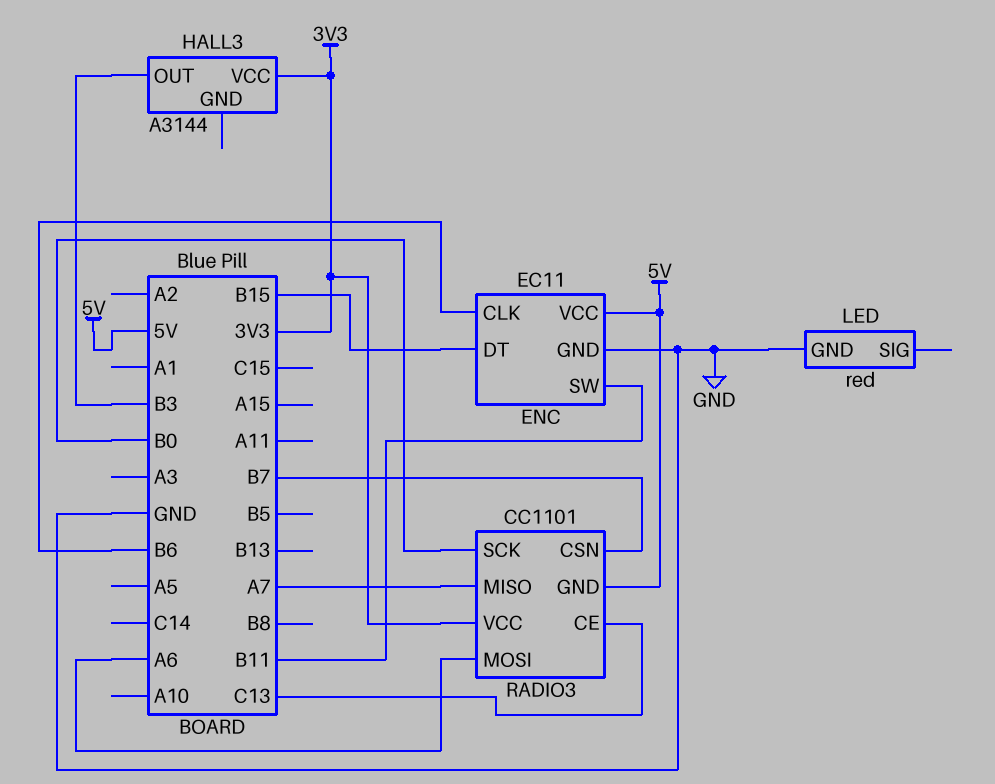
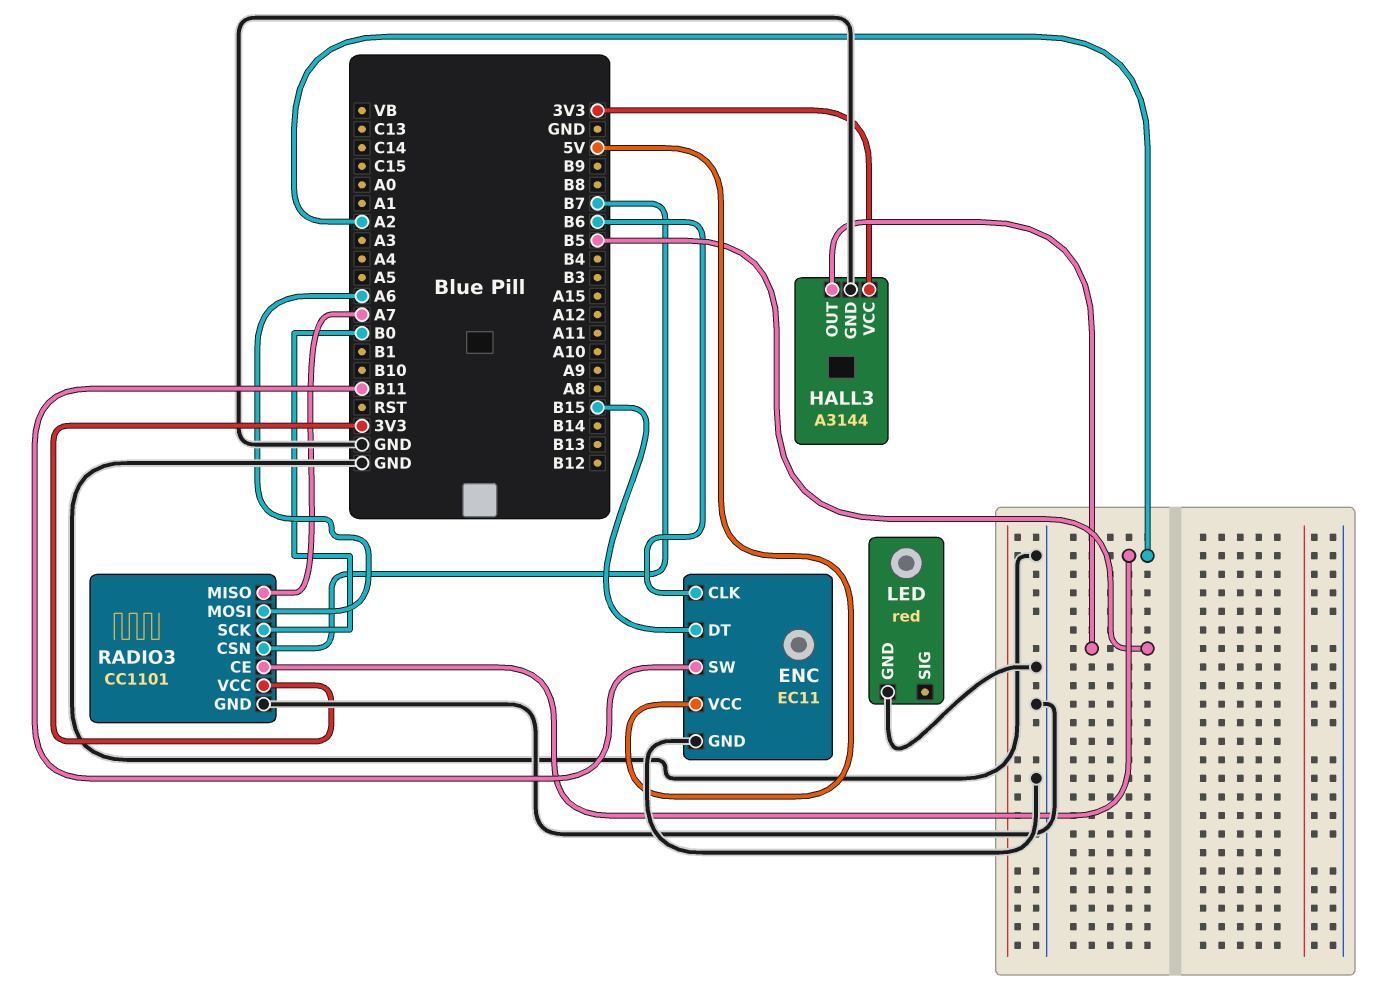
HALL3 pin GND: none -> GND
HALL3 pin OUT: B3 -> B5
RADIO3 pin CE: C13 -> A2
RADIO3 pin GND: 5V -> GND

